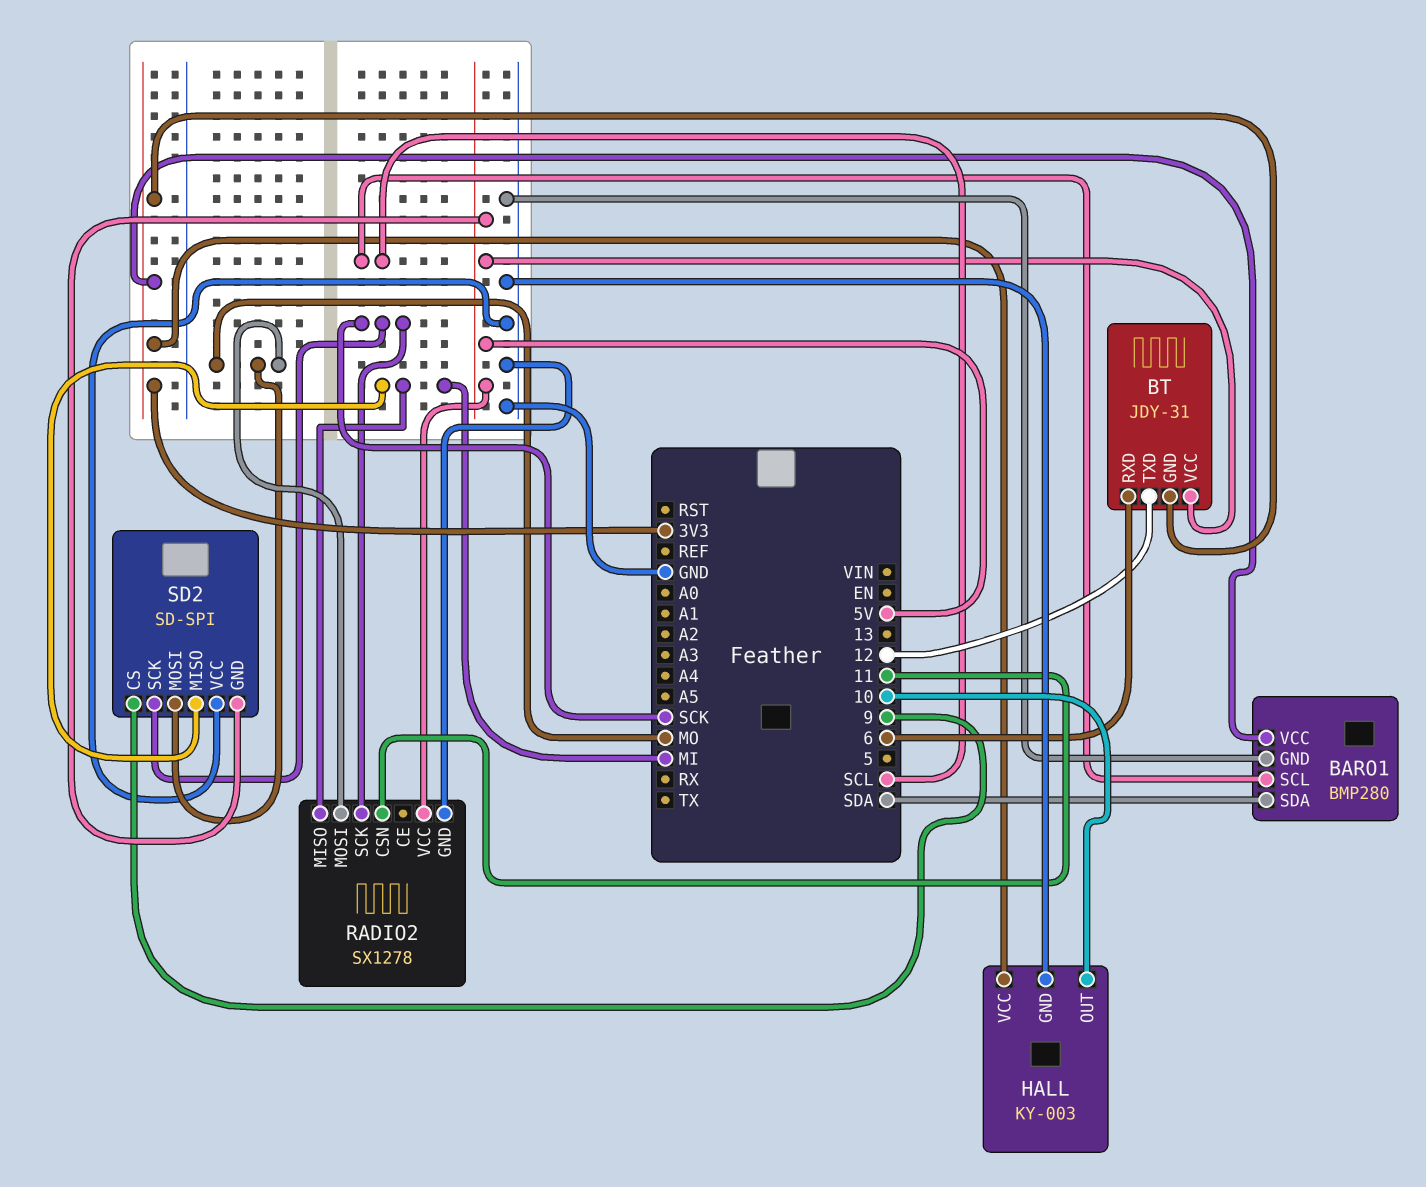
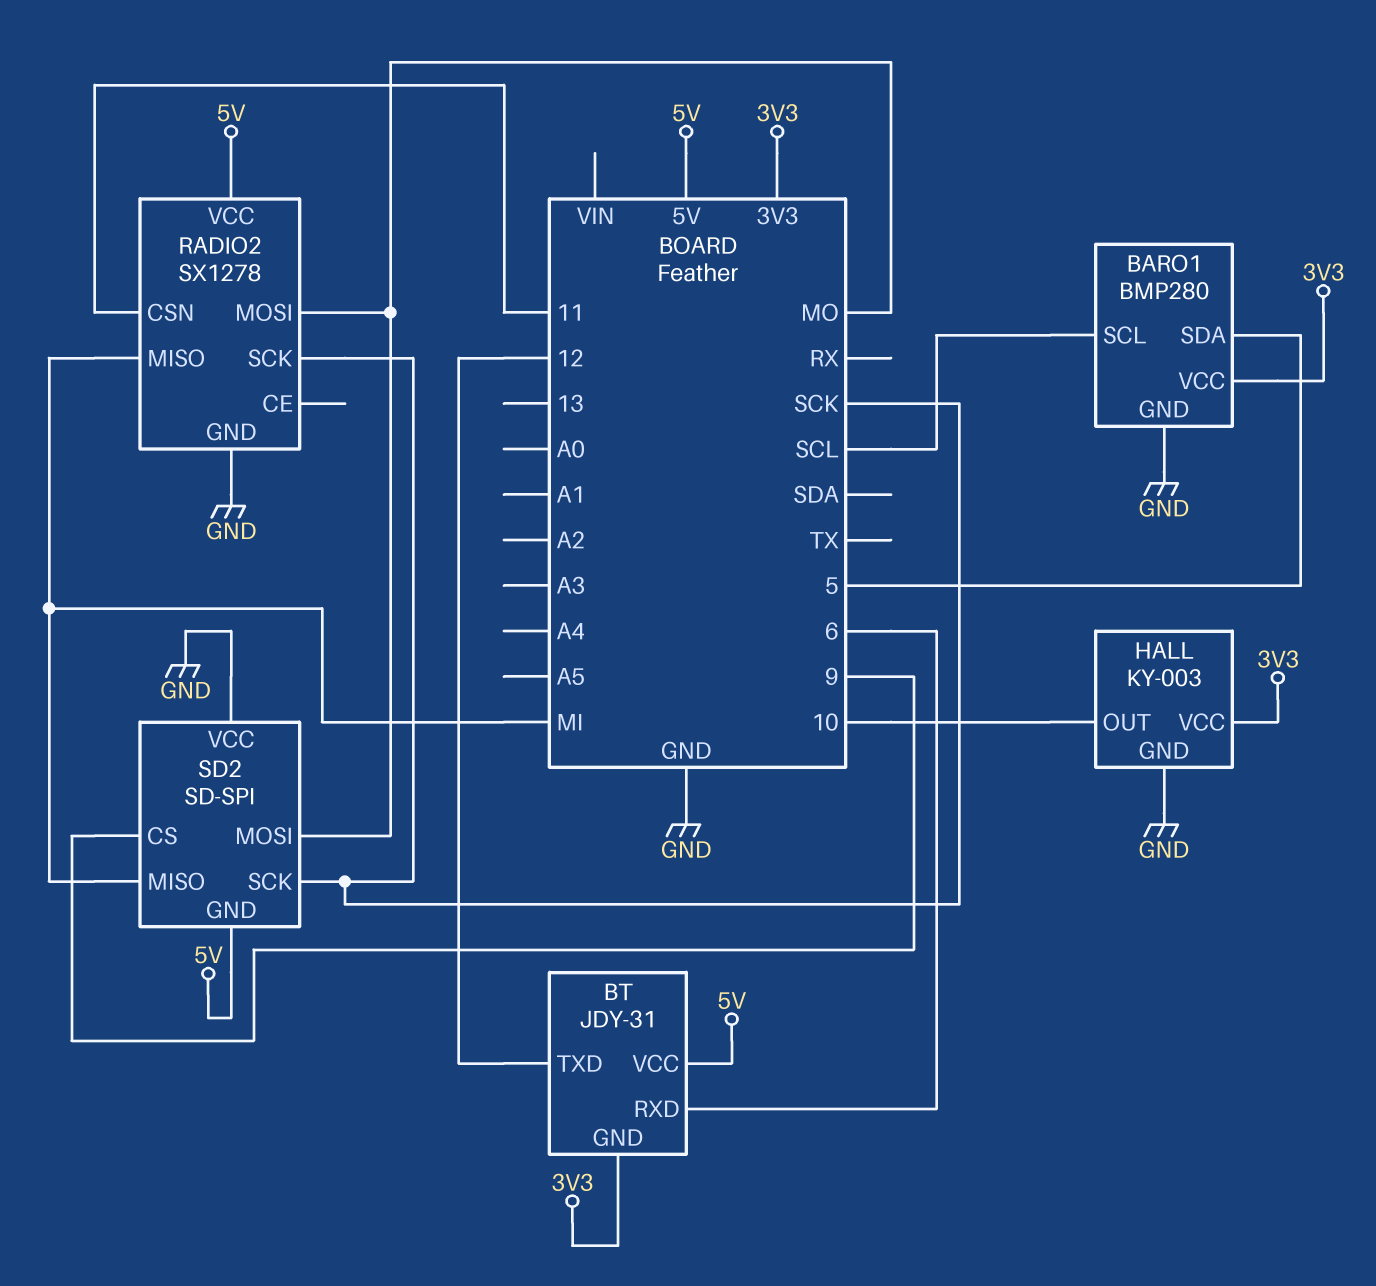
BARO1 pin SDA: SDA -> 5

